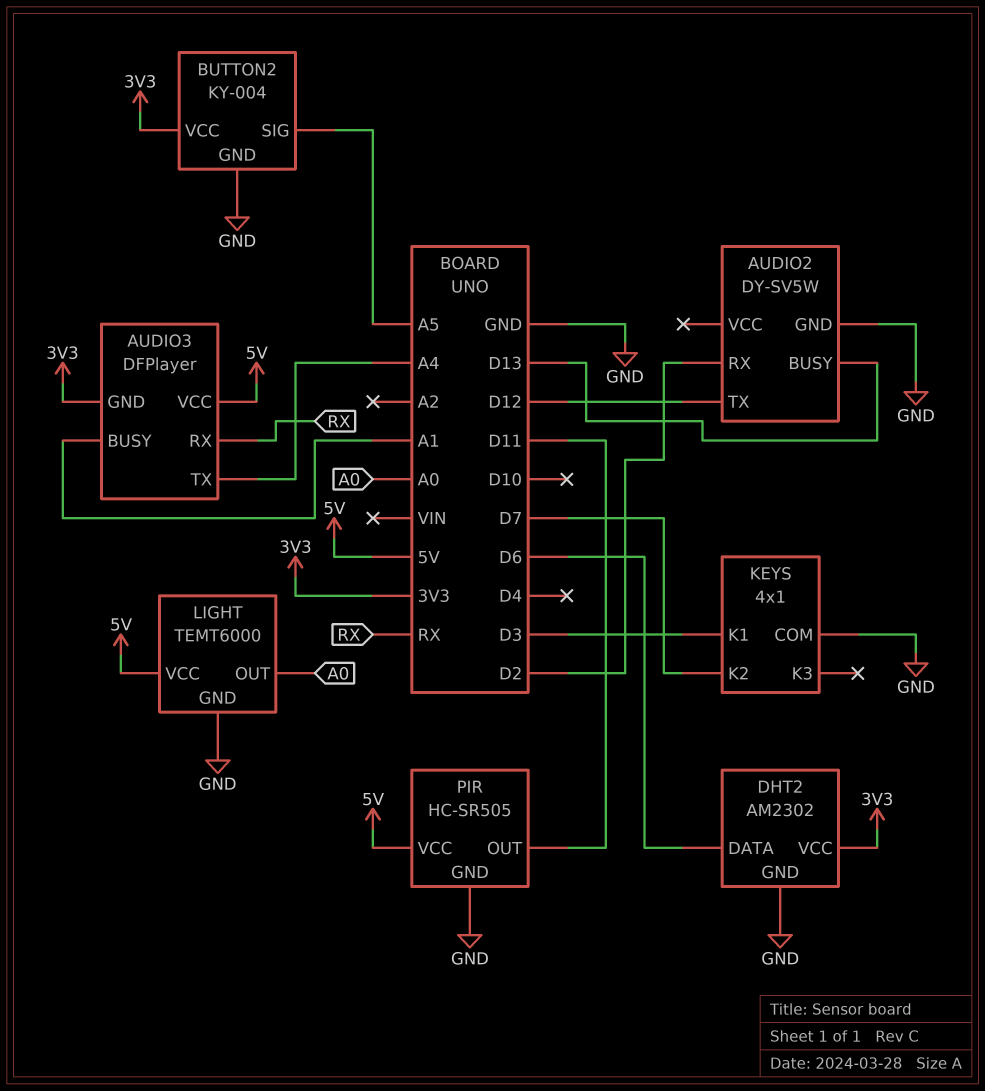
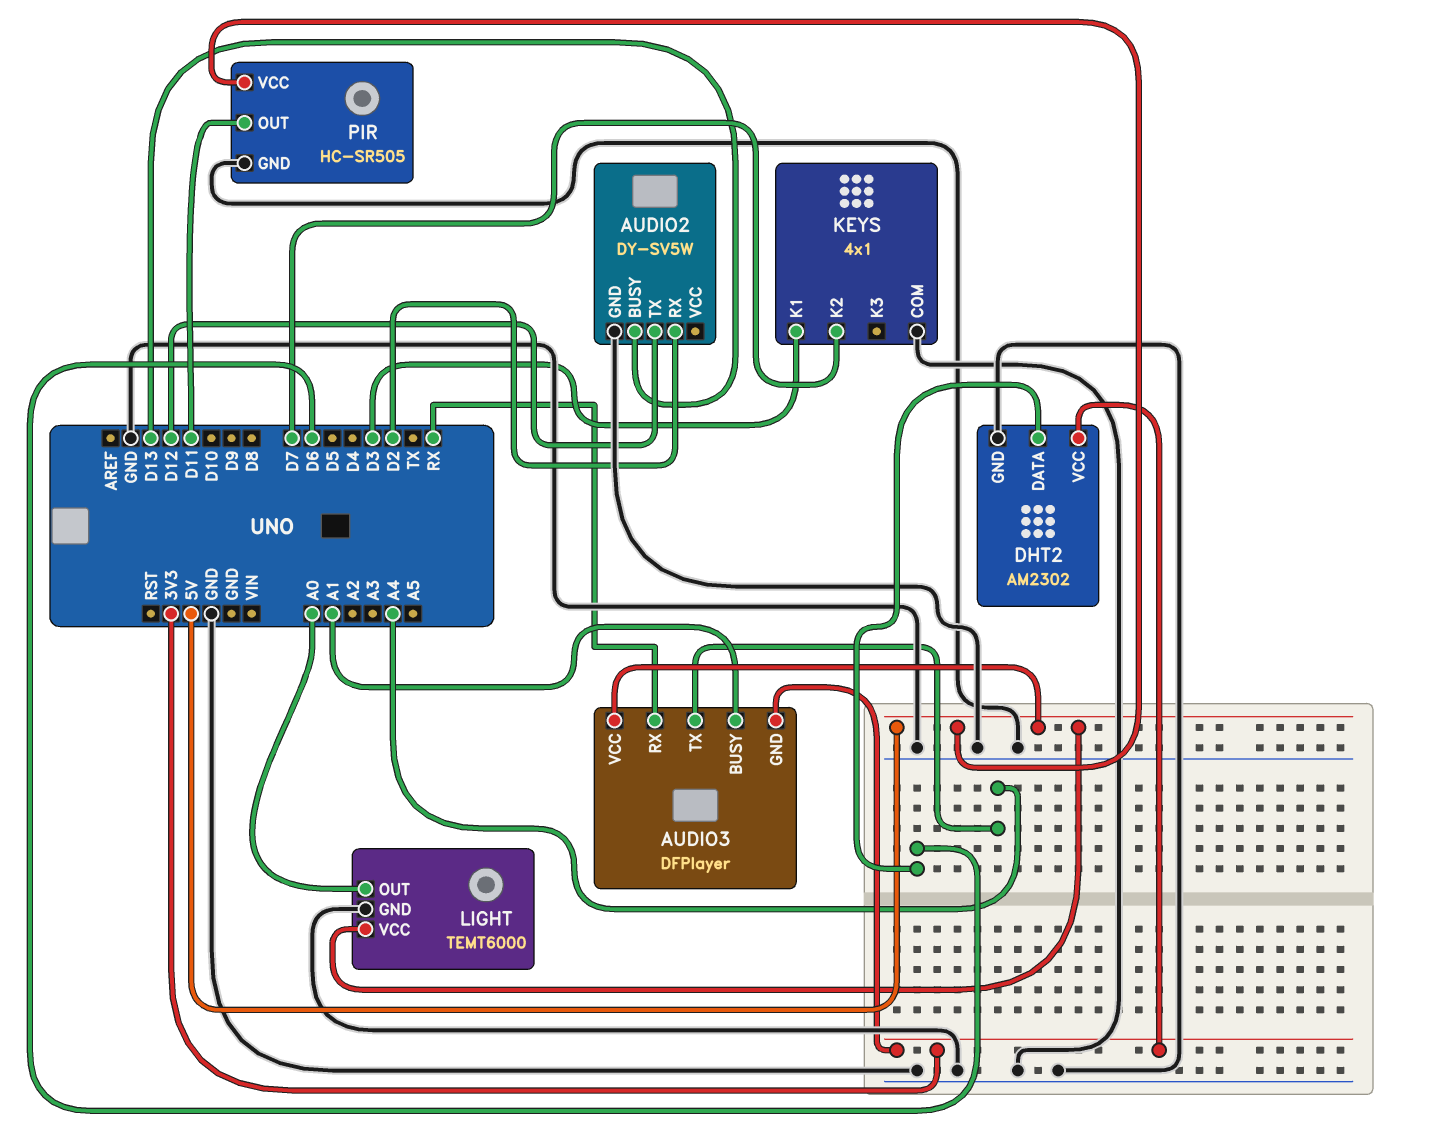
BUTTON2: KY-004 -> none
BUTTON2 pin GND: GND -> none
BUTTON2 pin SIG: A5 -> none
BUTTON2 pin VCC: 3V3 -> none

